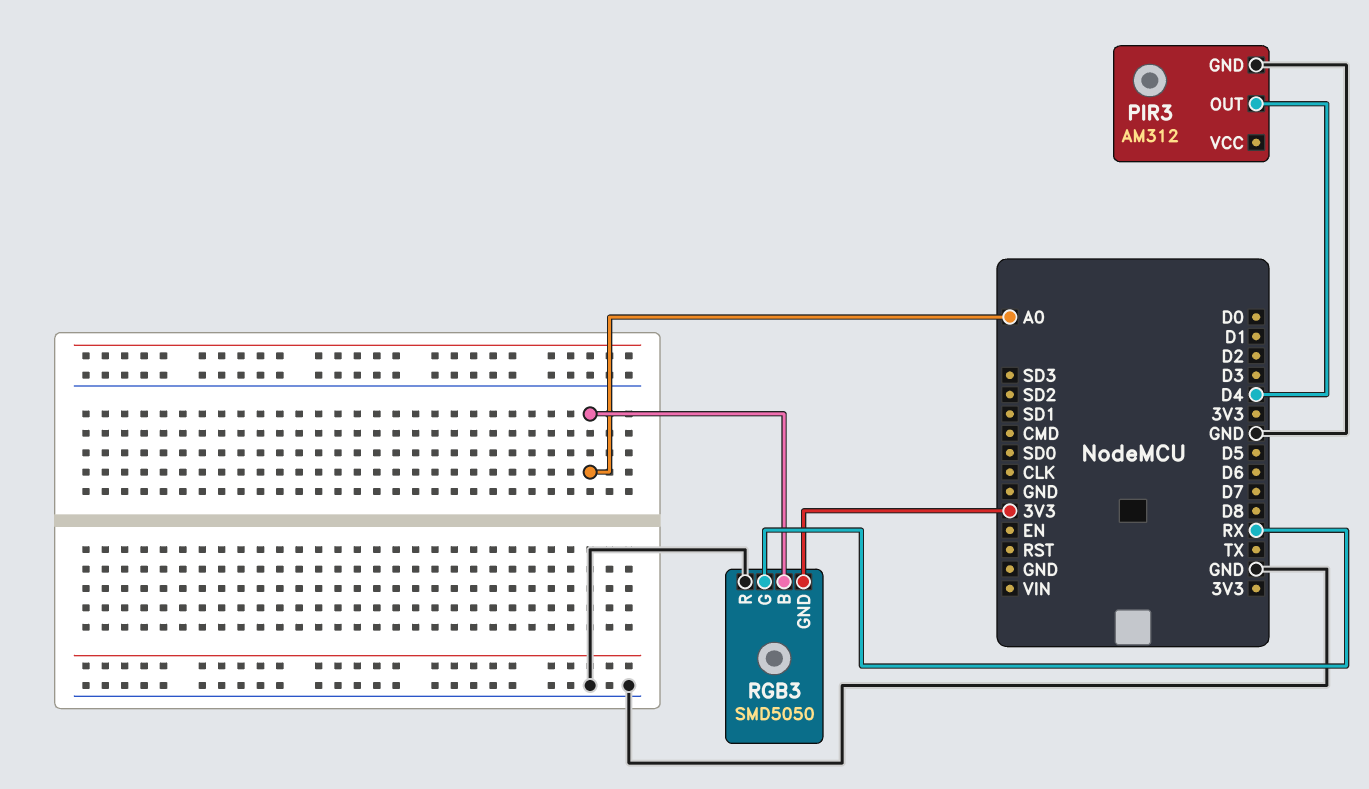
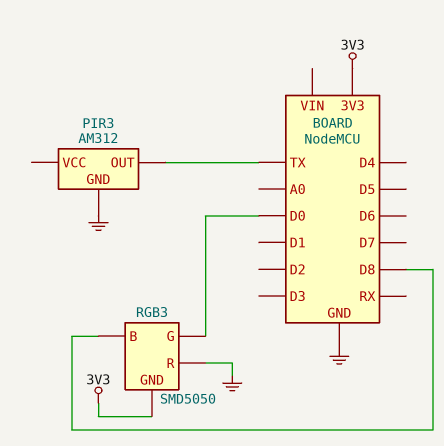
PIR3 pin OUT: D4 -> TX
RGB3 pin B: A0 -> D8
RGB3 pin G: RX -> D0

